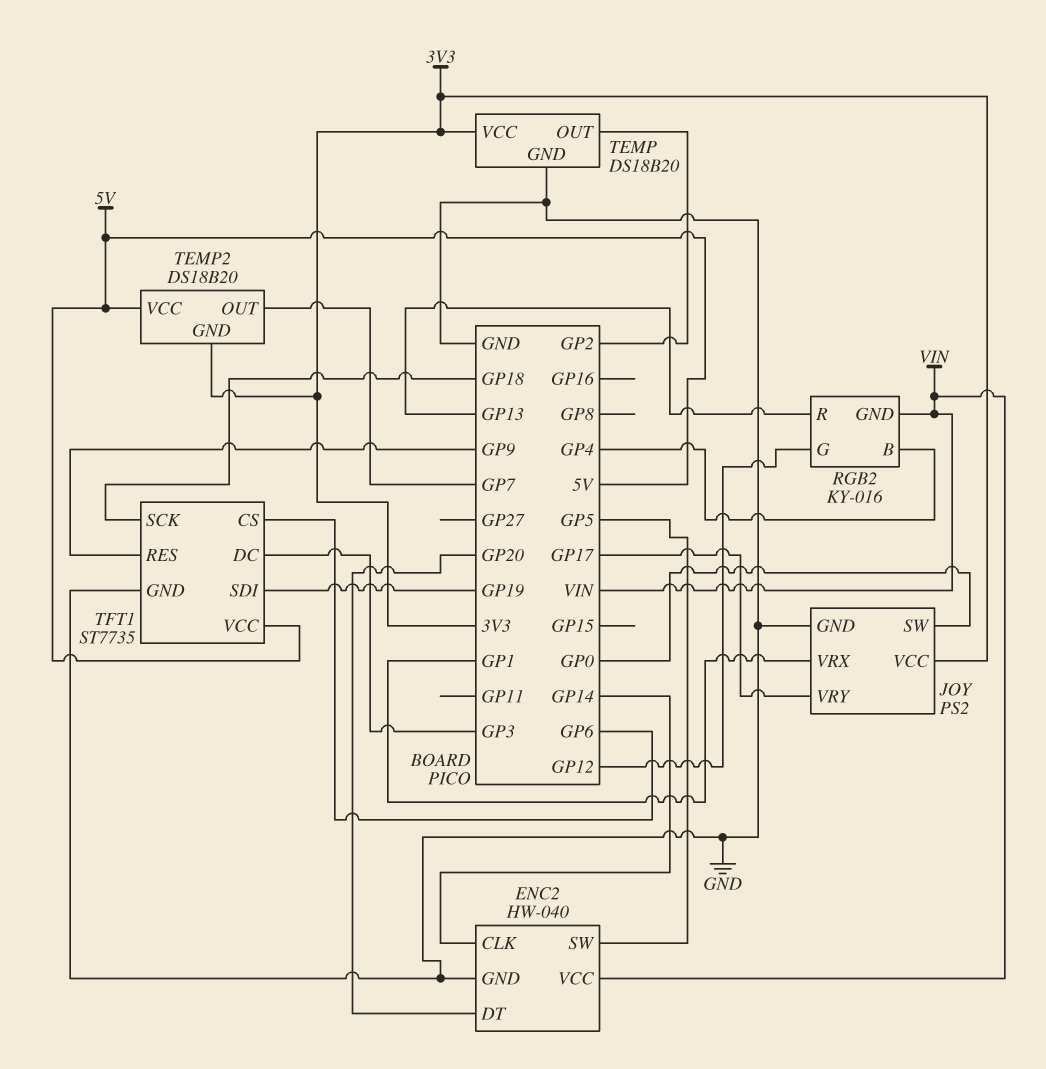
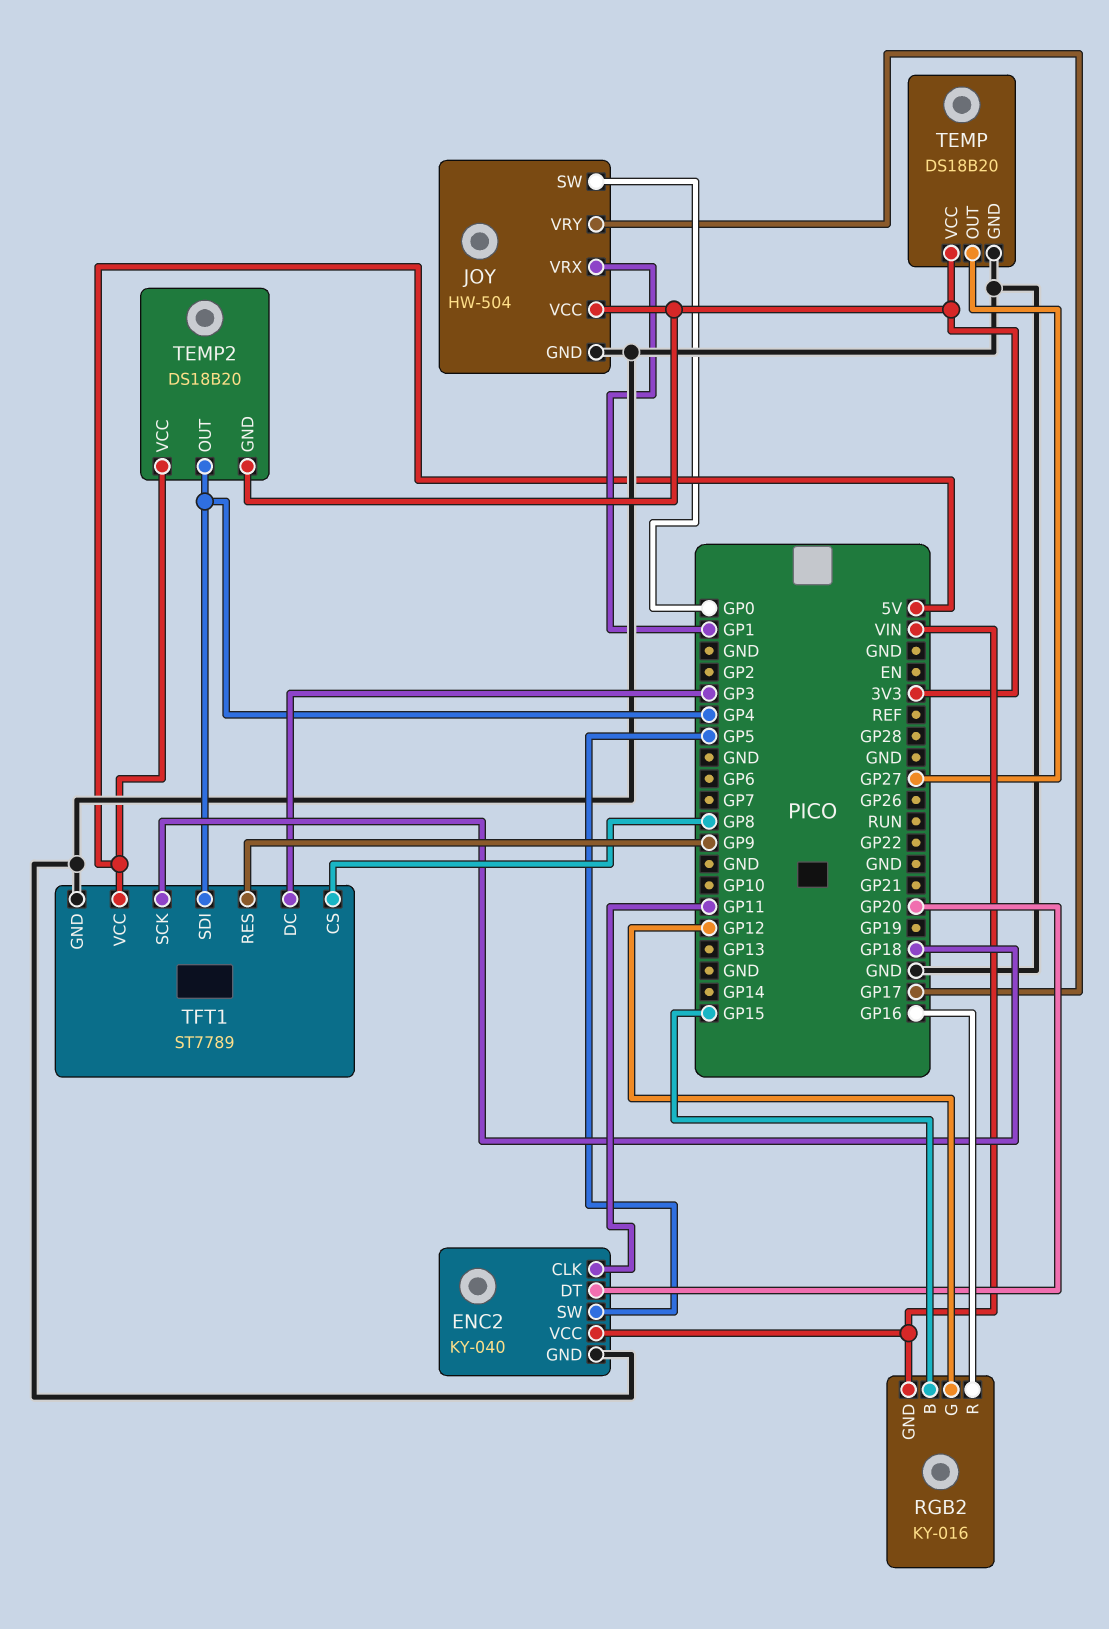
ENC2: HW-040 -> KY-040
ENC2 pin CLK: GP14 -> GP11
JOY: PS2 -> HW-504
RGB2 pin B: GP4 -> GP15
RGB2 pin R: GP13 -> GP16
TEMP pin OUT: GP2 -> GP27
TEMP2 pin OUT: GP7 -> GP4
TFT1: ST7735 -> ST7789
TFT1 pin CS: GP6 -> GP8
TFT1 pin SDI: GP19 -> GP4

